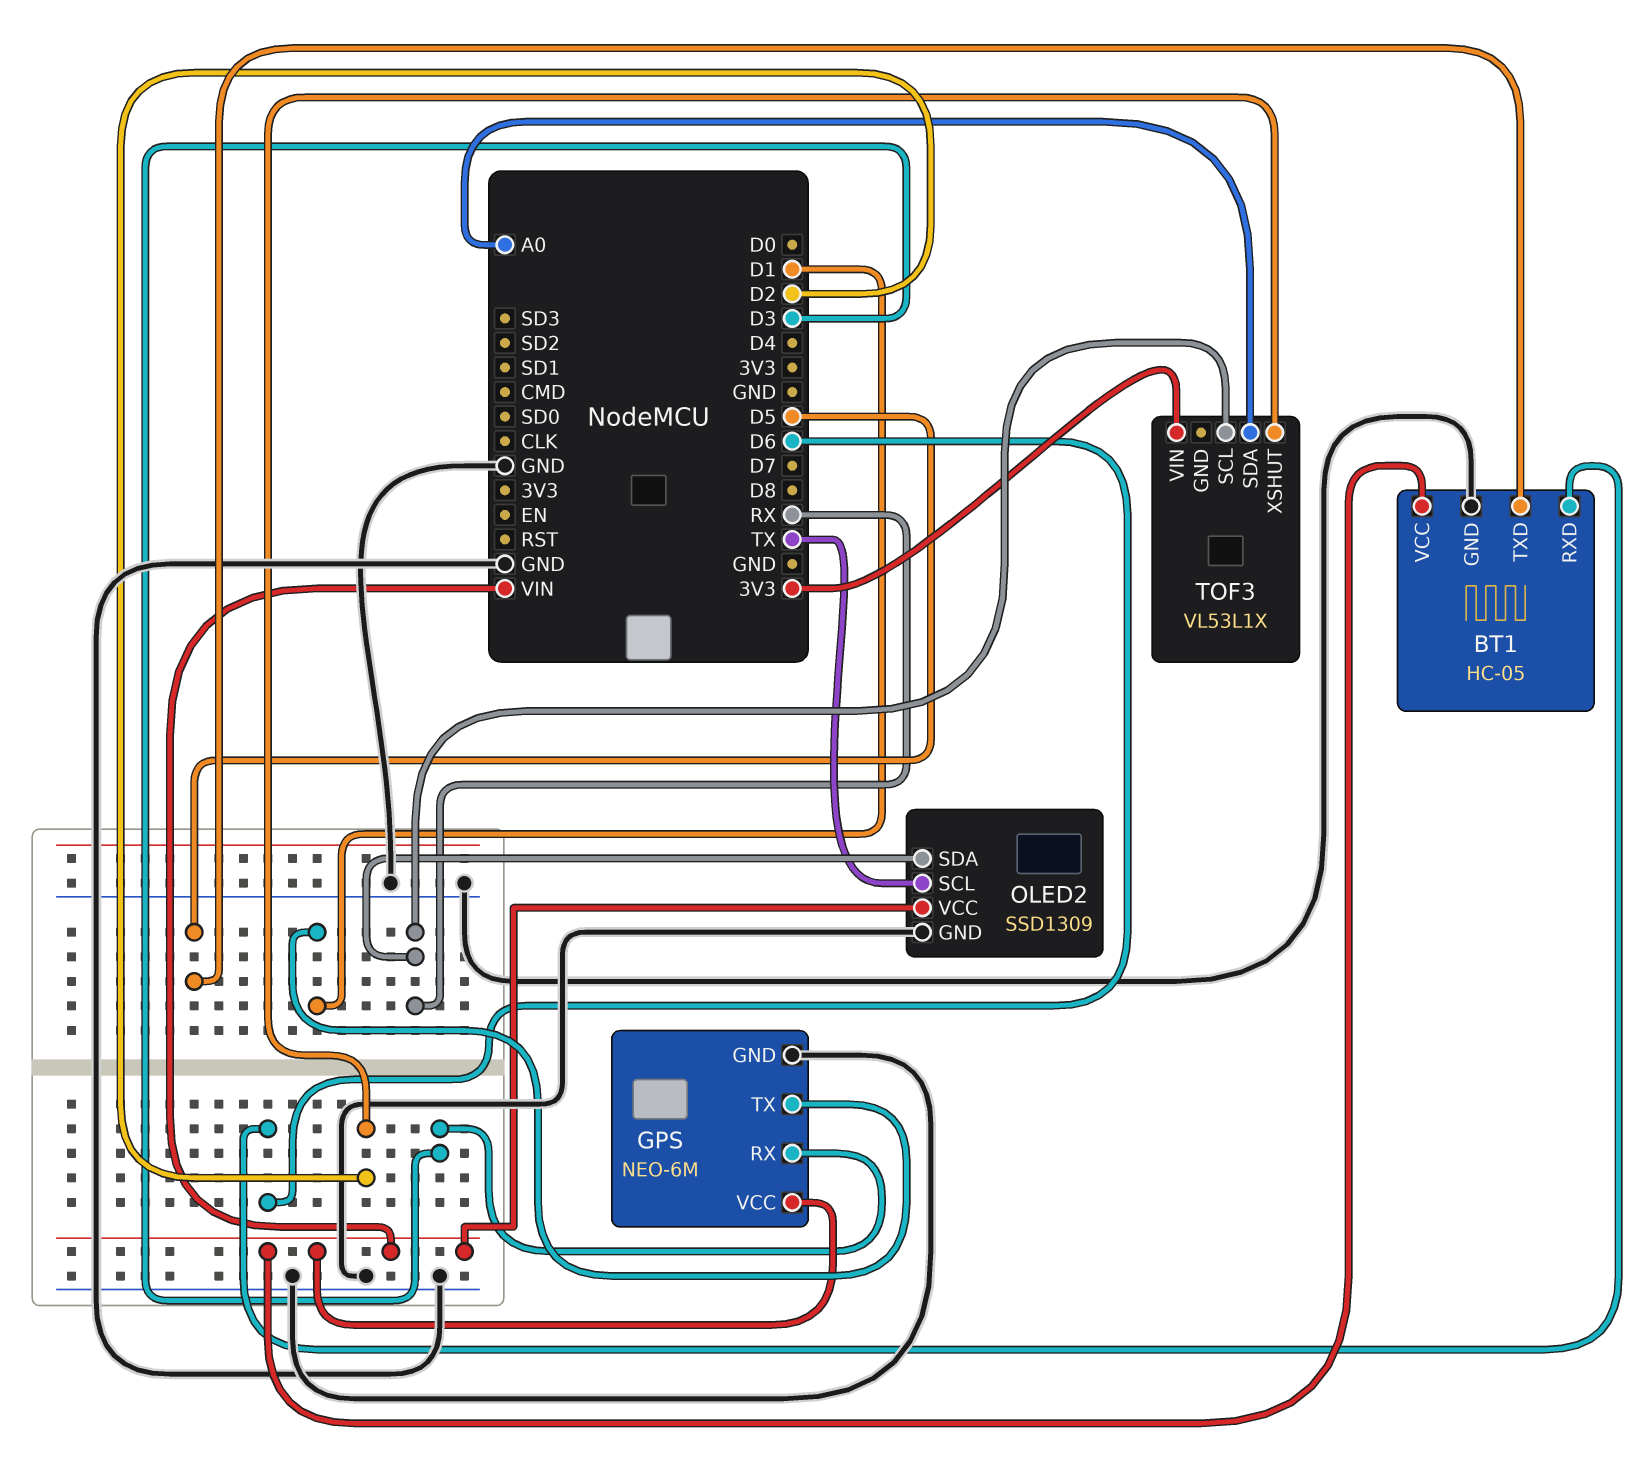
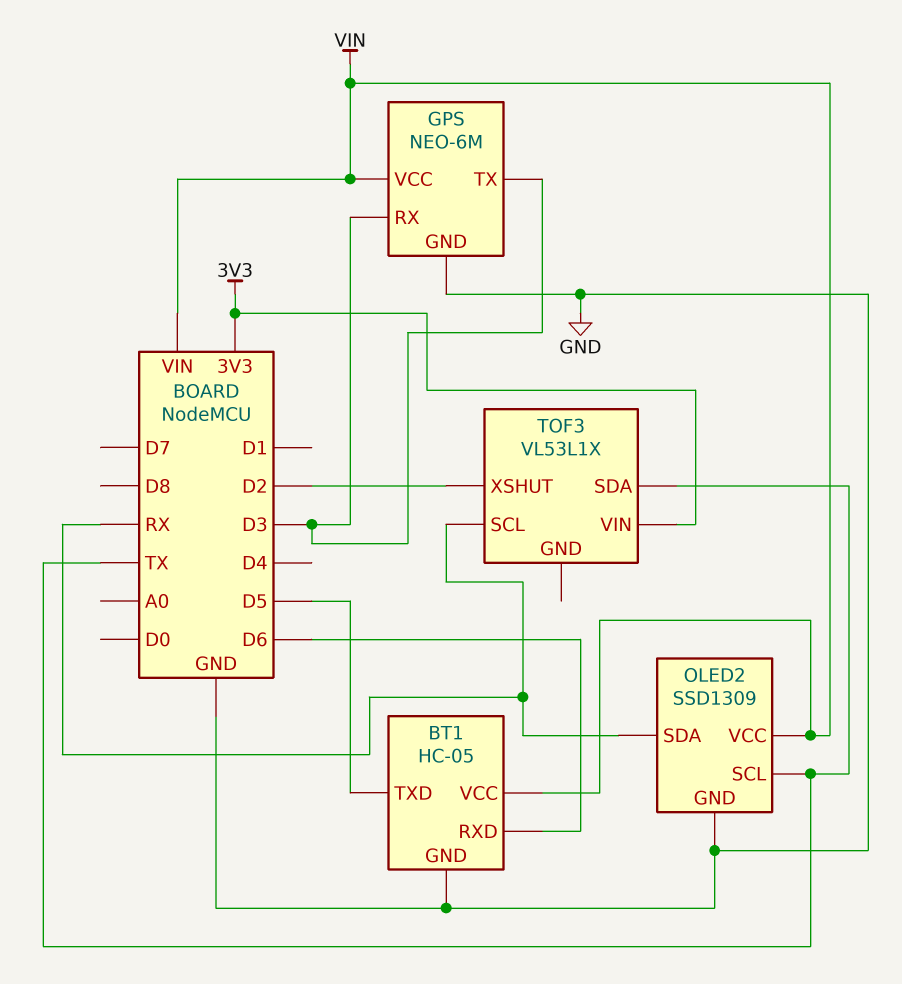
GPS pin TX: D1 -> D3
TOF3 pin SDA: A0 -> TX

